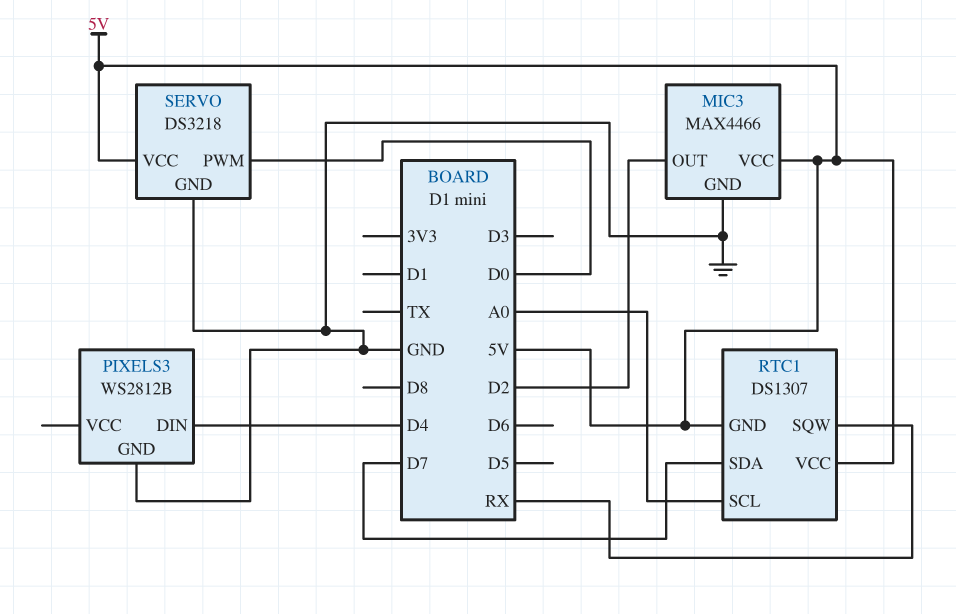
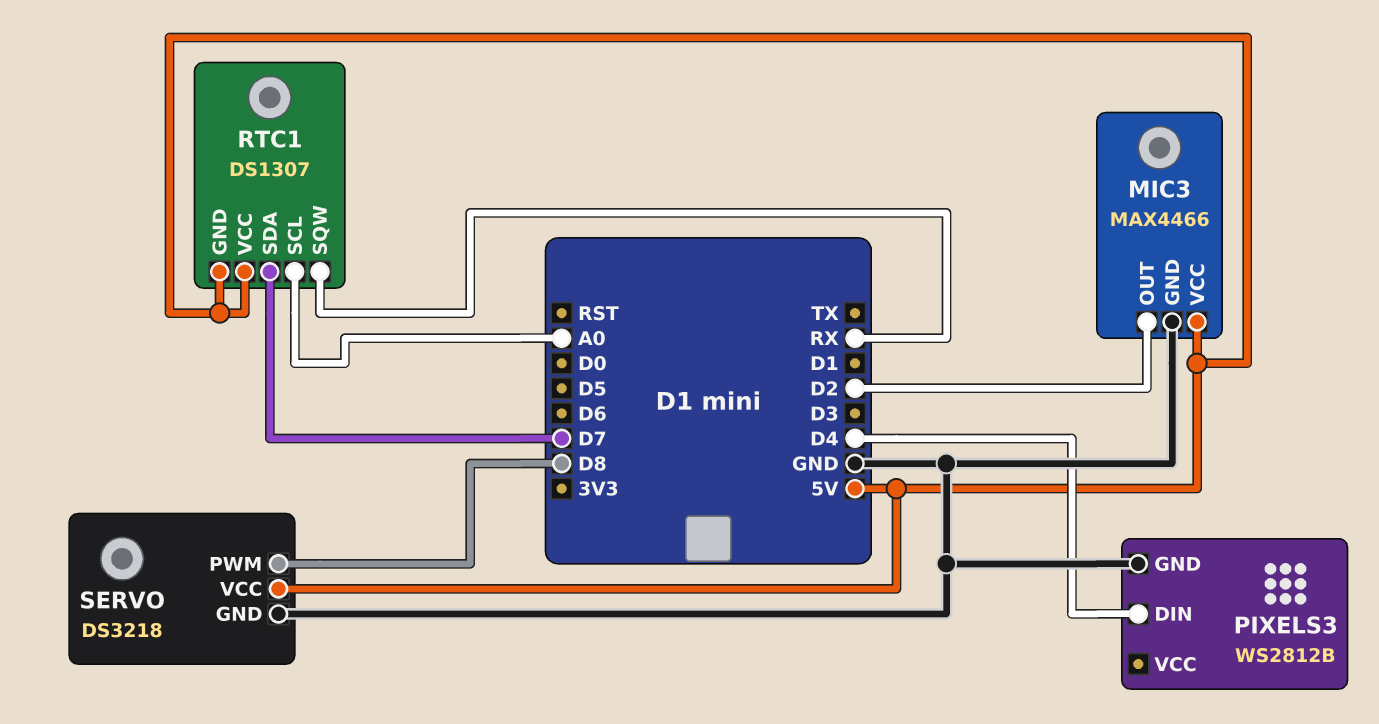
SERVO pin PWM: D0 -> D8

